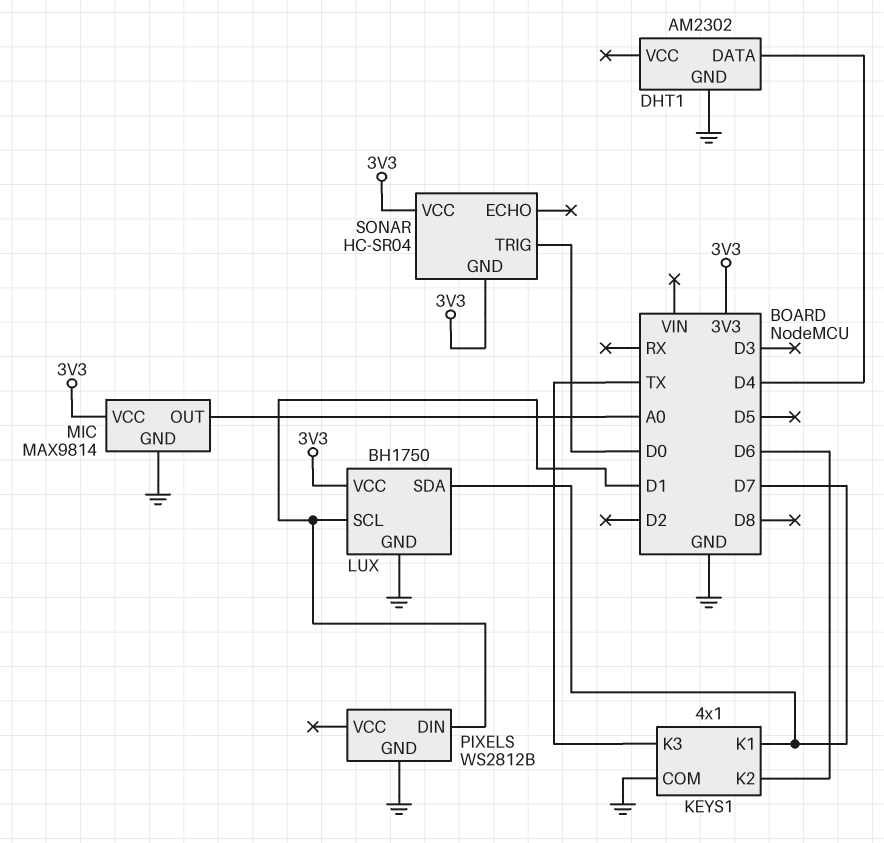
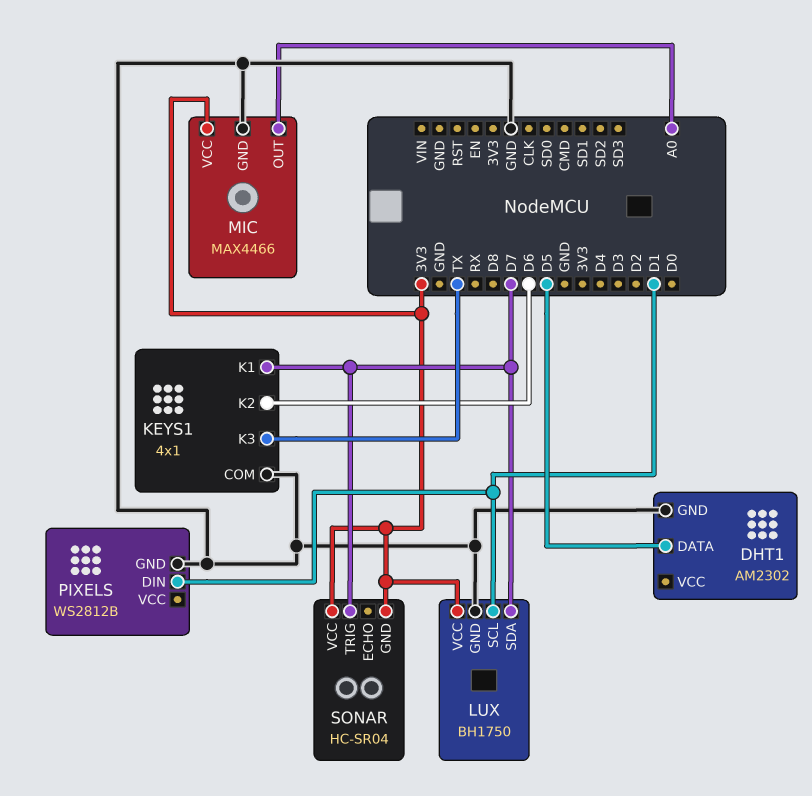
DHT1 pin DATA: D4 -> D5
MIC: MAX9814 -> MAX4466
SONAR pin TRIG: D0 -> D7

